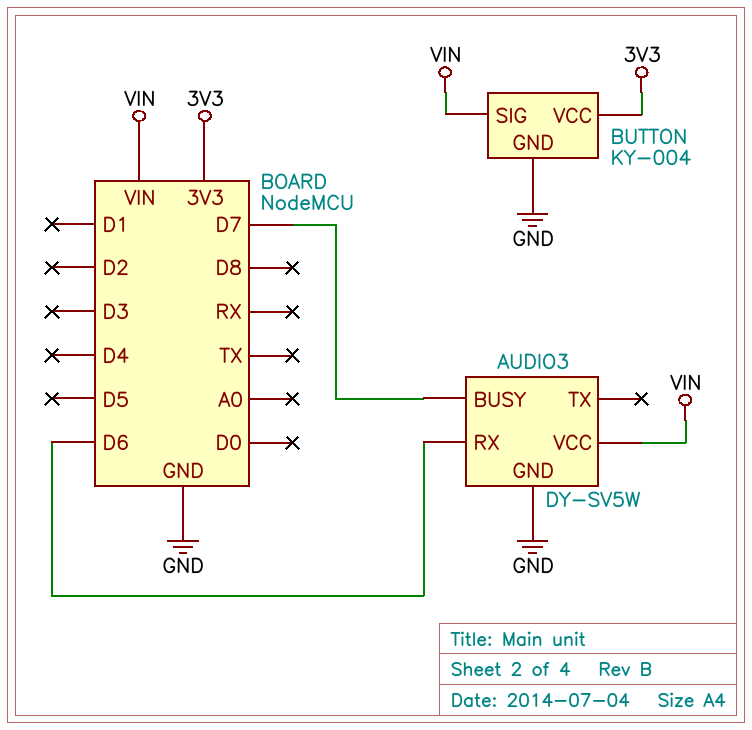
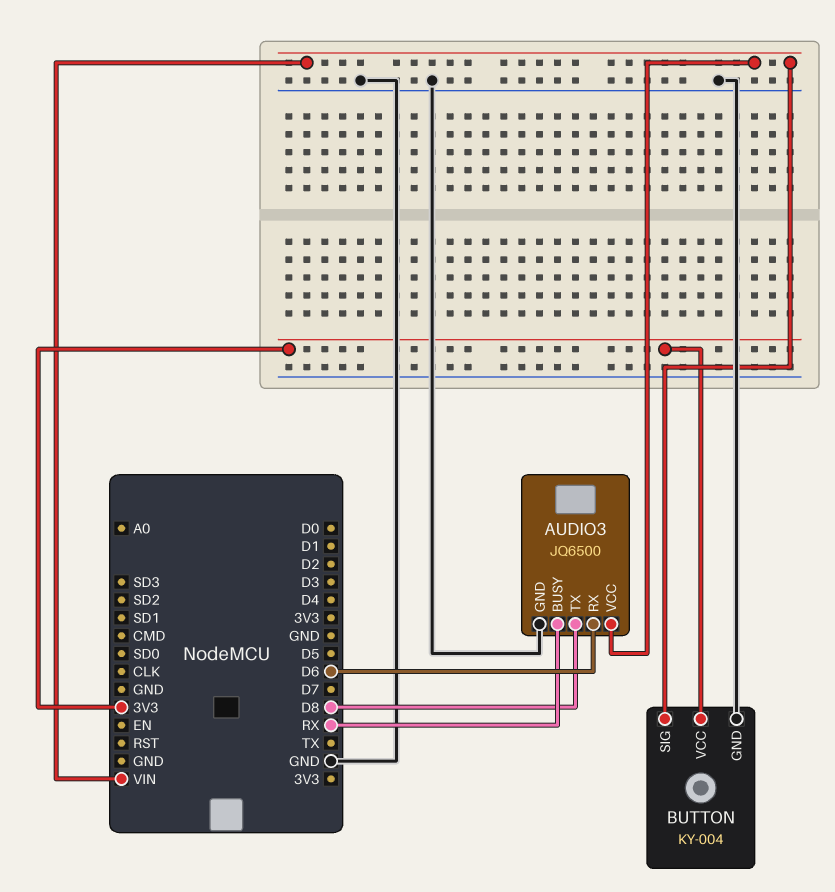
AUDIO3: DY-SV5W -> JQ6500
AUDIO3 pin BUSY: D7 -> RX
AUDIO3 pin TX: none -> D8

